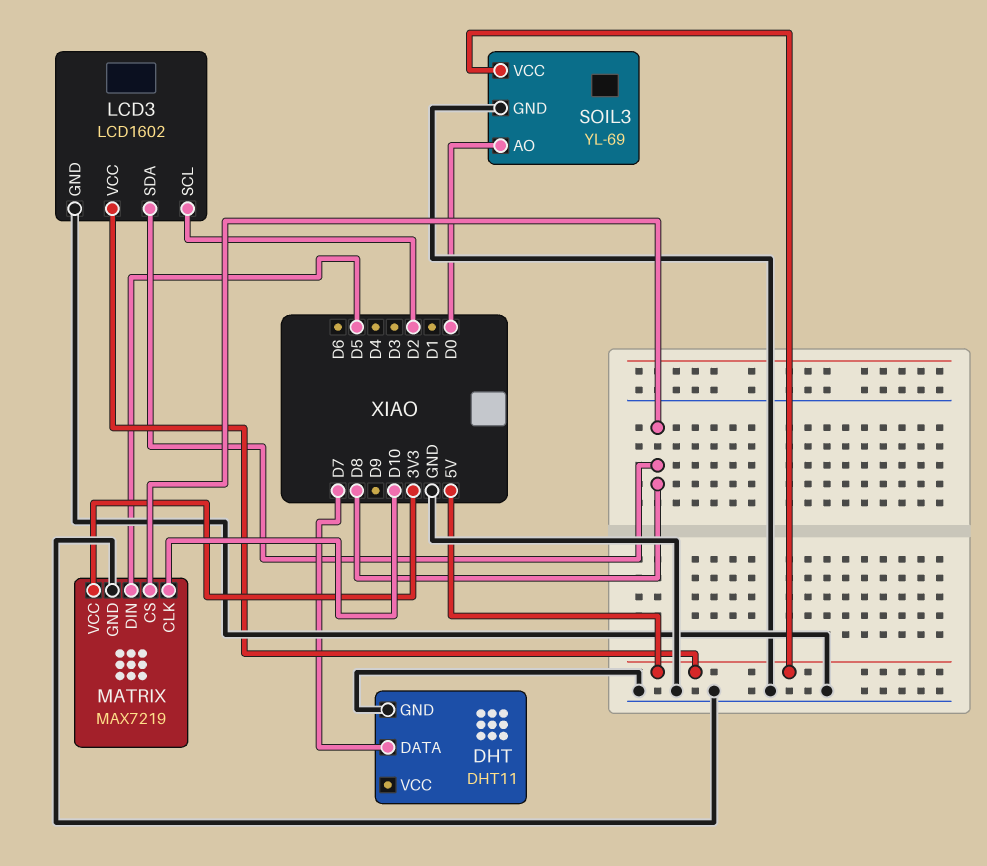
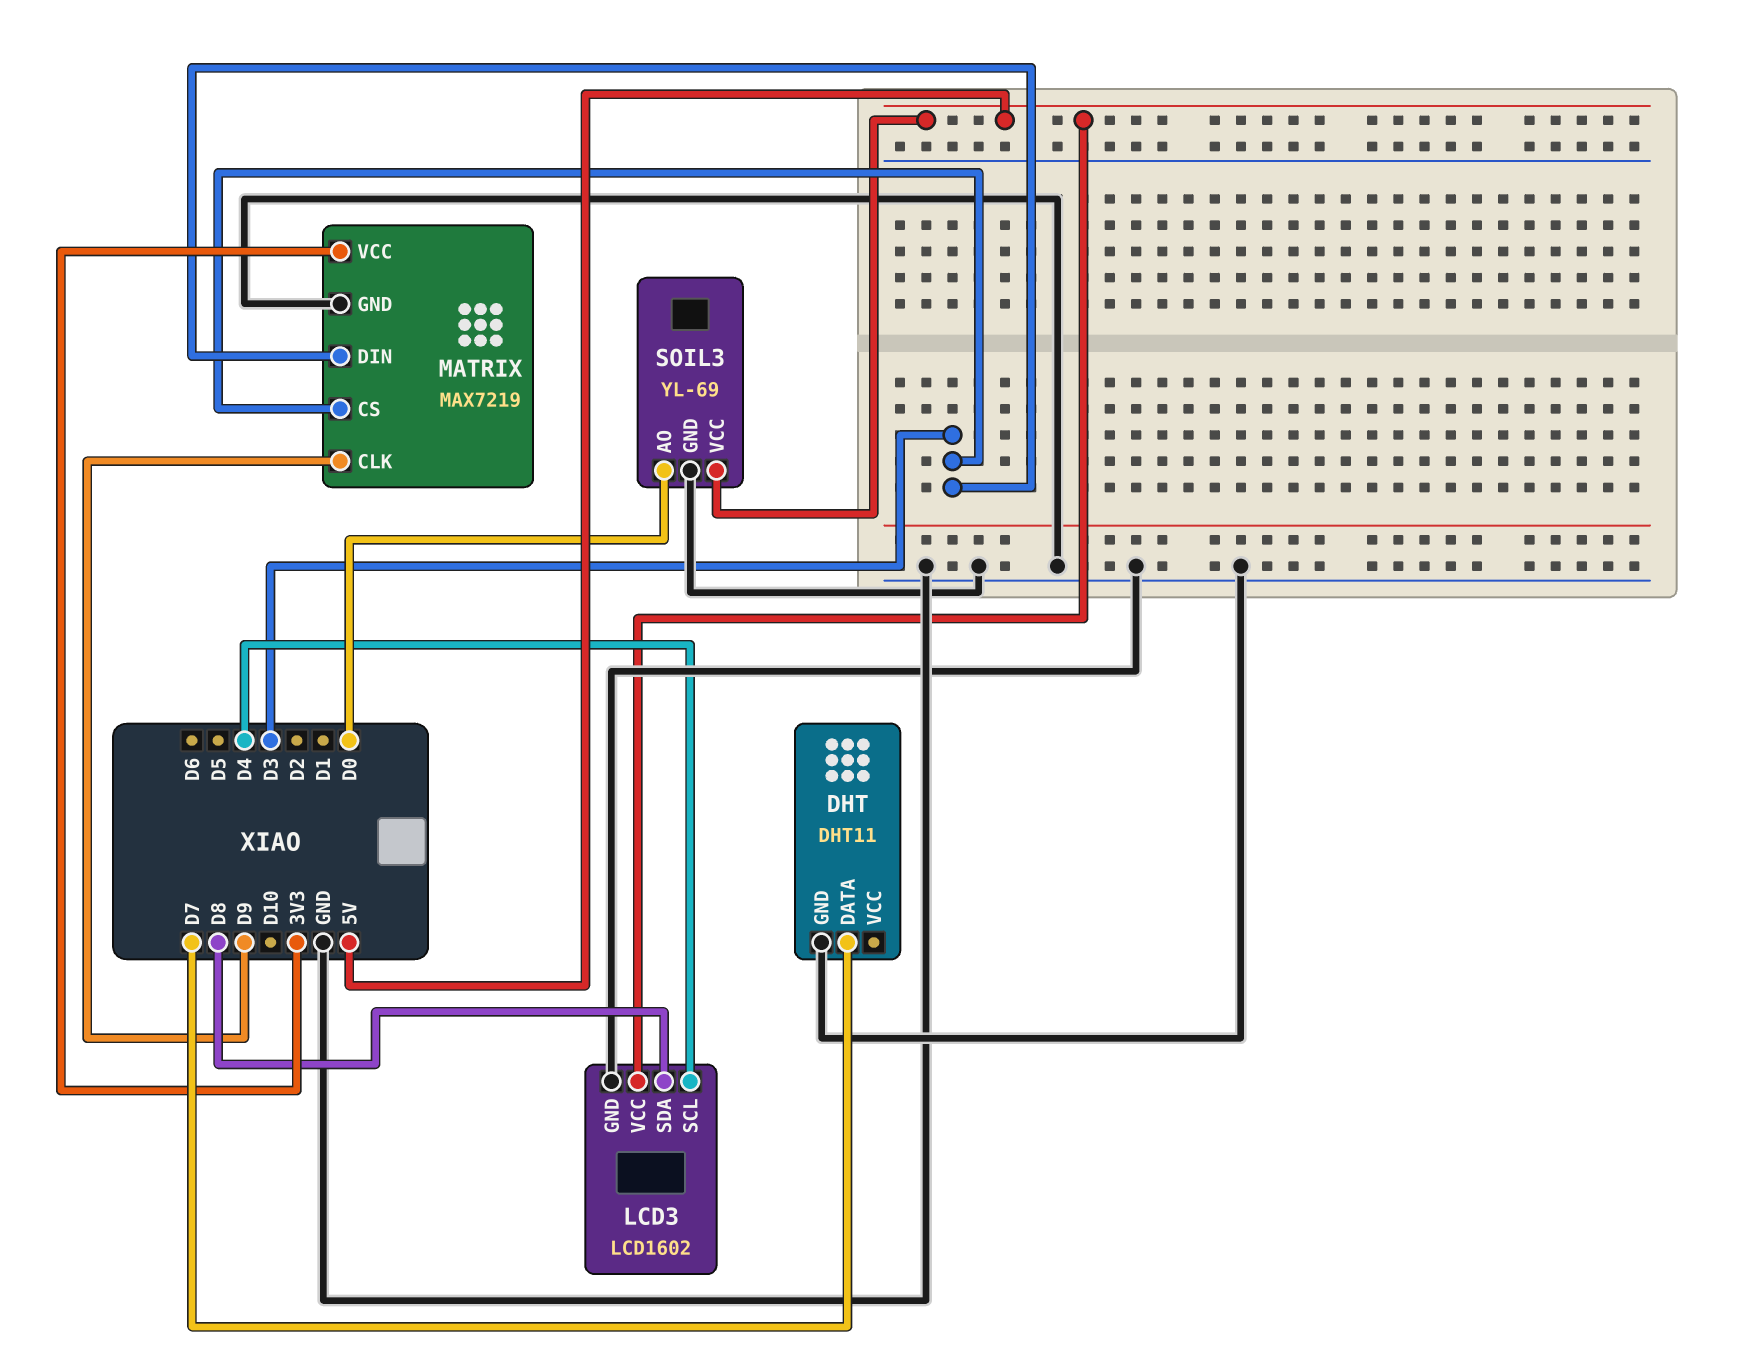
LCD3 pin SCL: D2 -> D4
MATRIX pin CLK: D10 -> D9
MATRIX pin CS: D8 -> D3
MATRIX pin DIN: D5 -> D3

